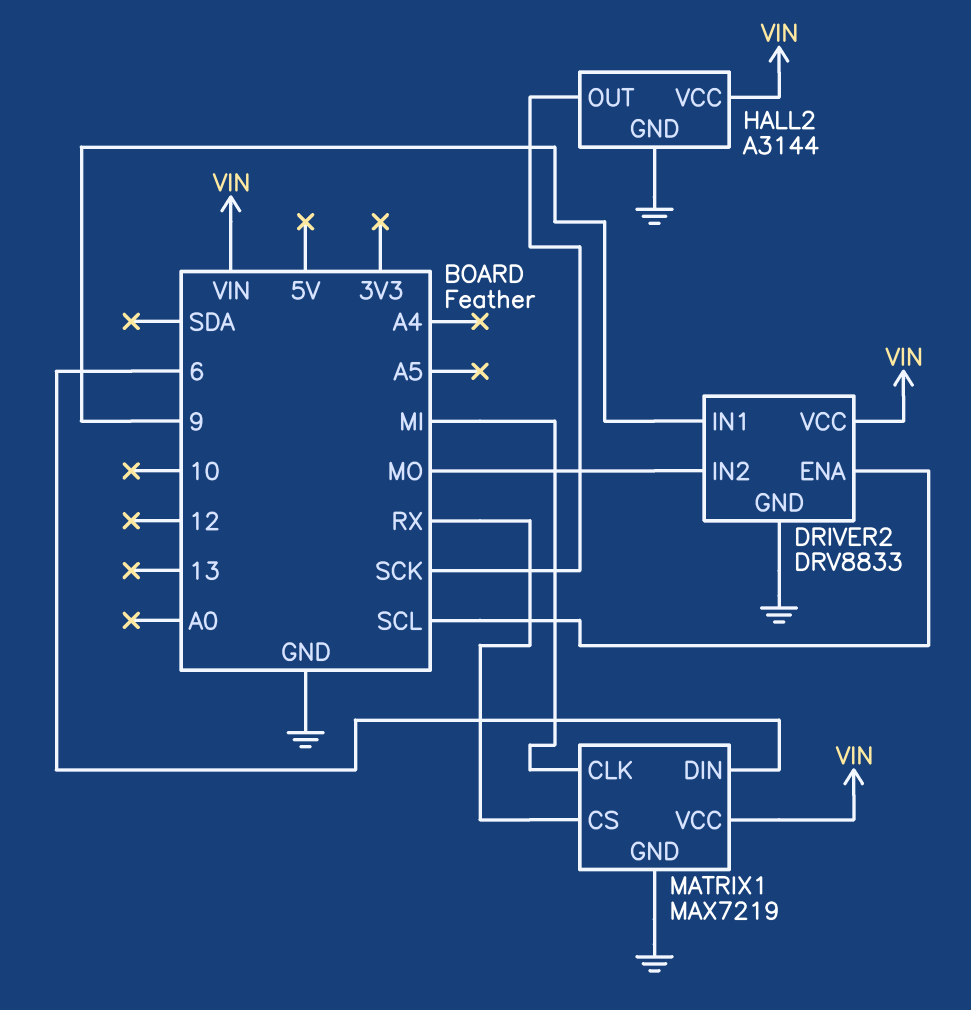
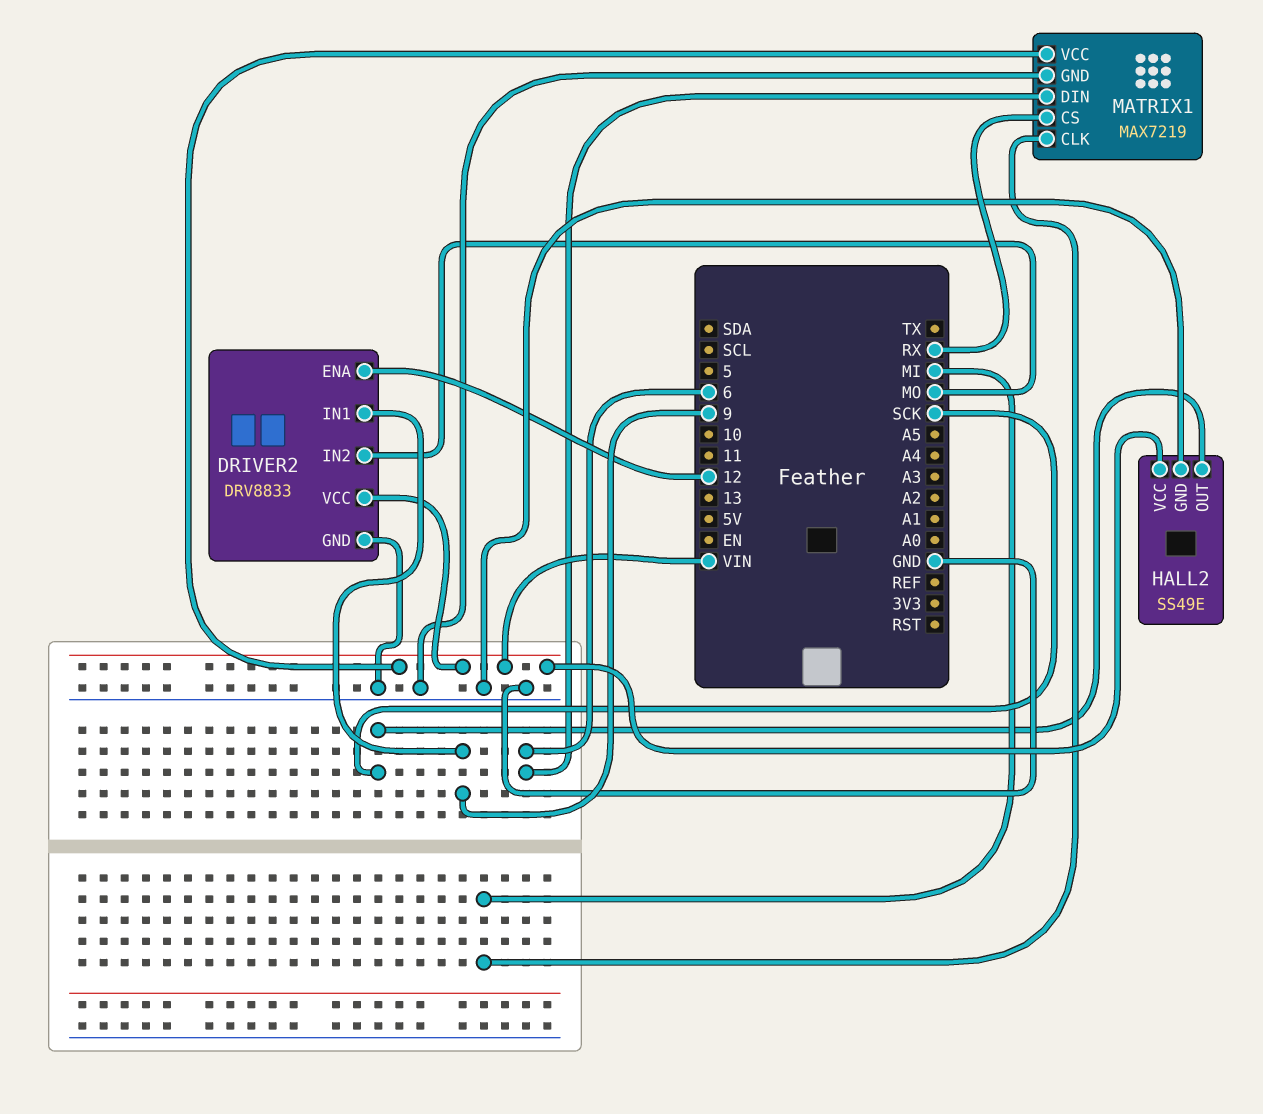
DRIVER2 pin ENA: SCL -> 12
HALL2: A3144 -> SS49E

